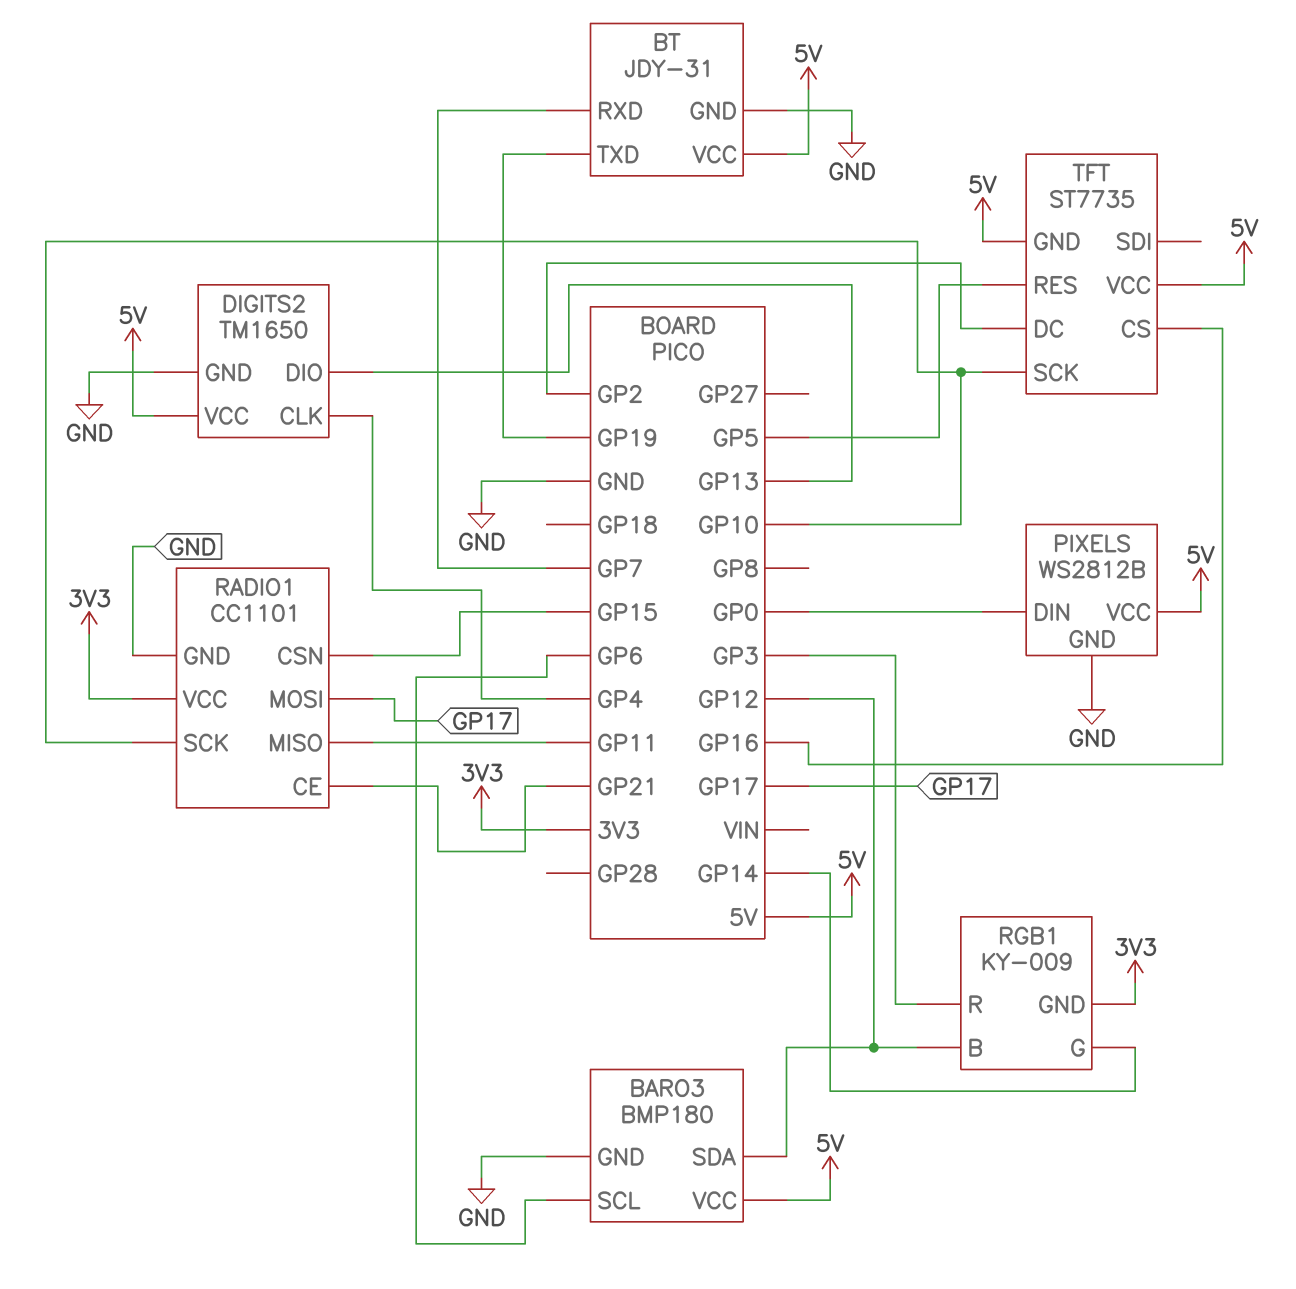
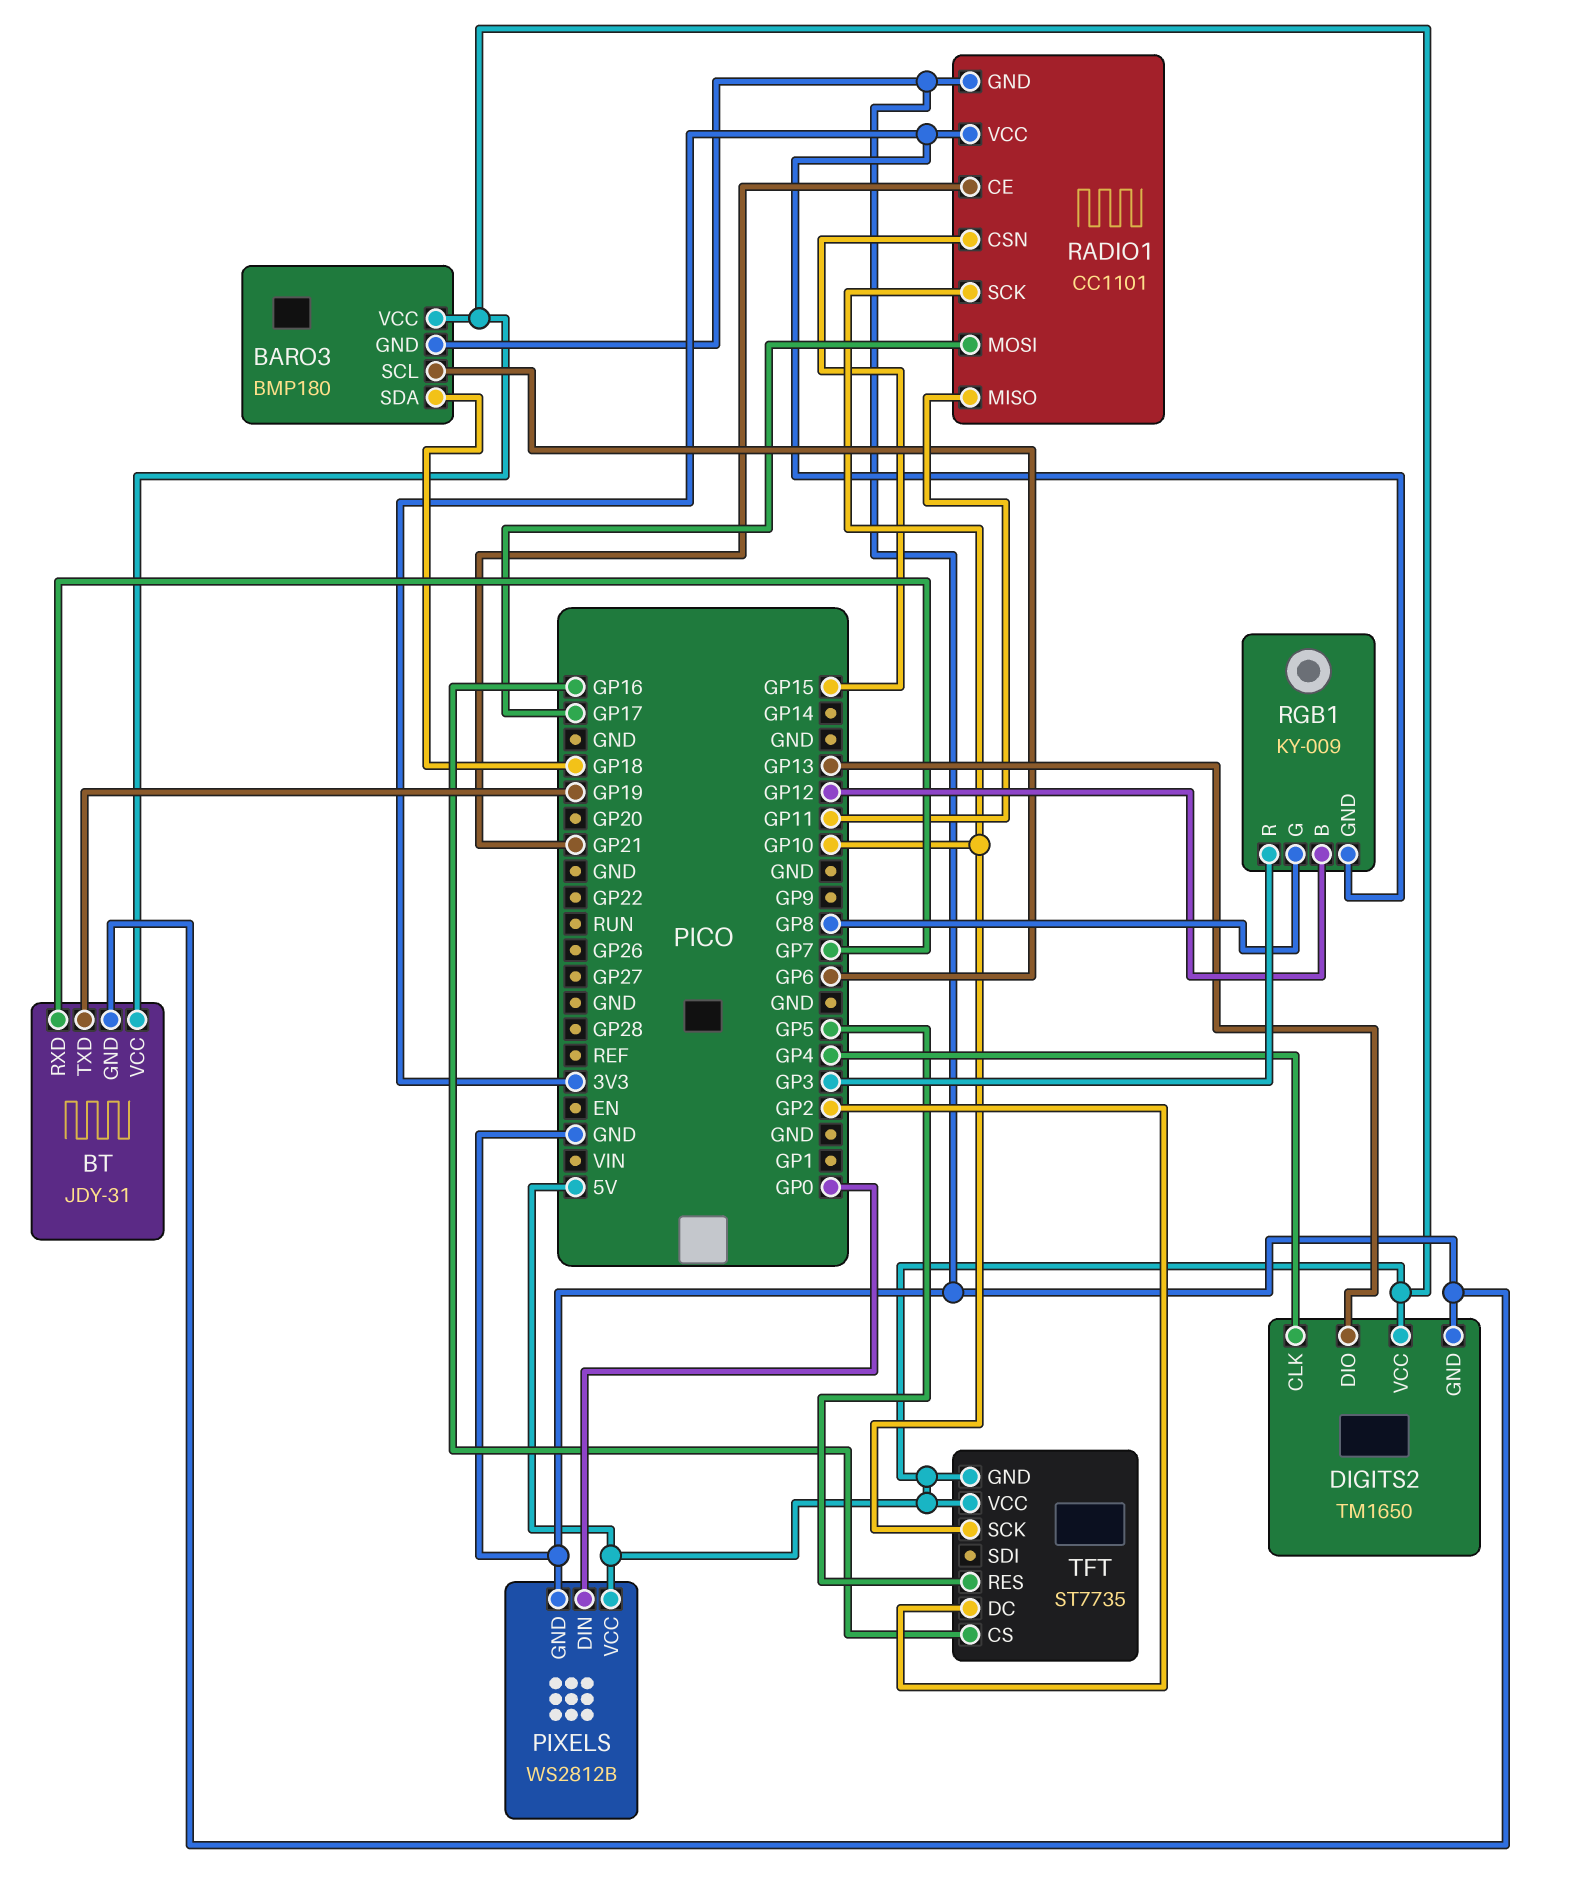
BARO3 pin SDA: GP12 -> GP18
RGB1 pin G: GP14 -> GP8

